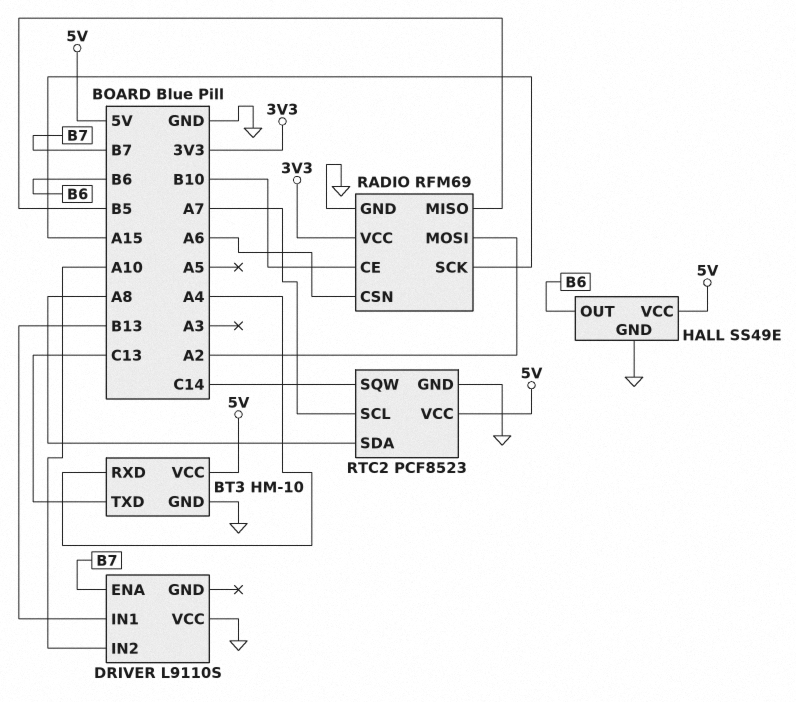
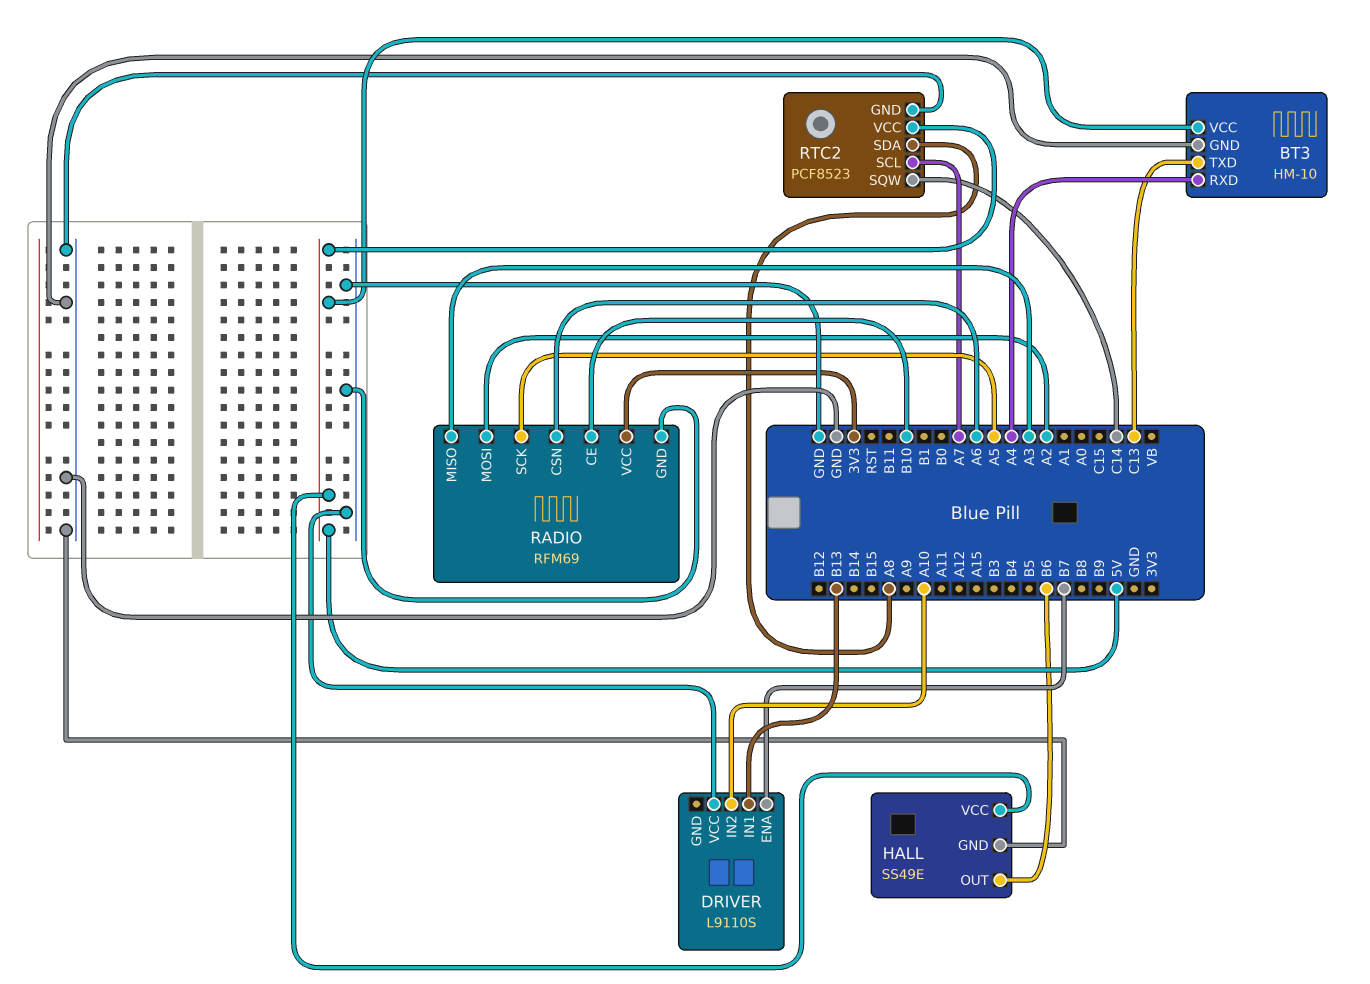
RADIO pin MISO: B5 -> A3
RADIO pin SCK: A15 -> A5

